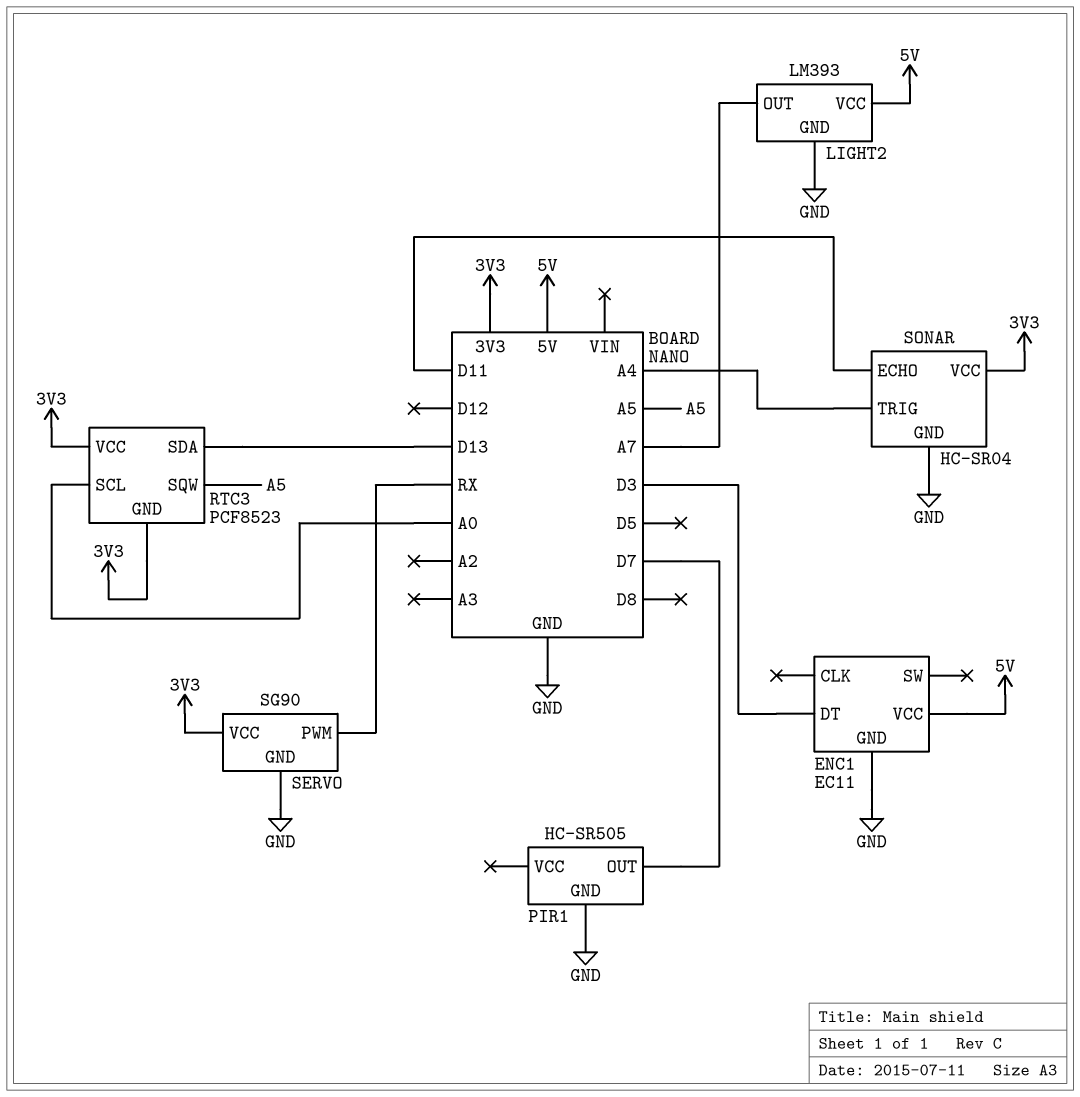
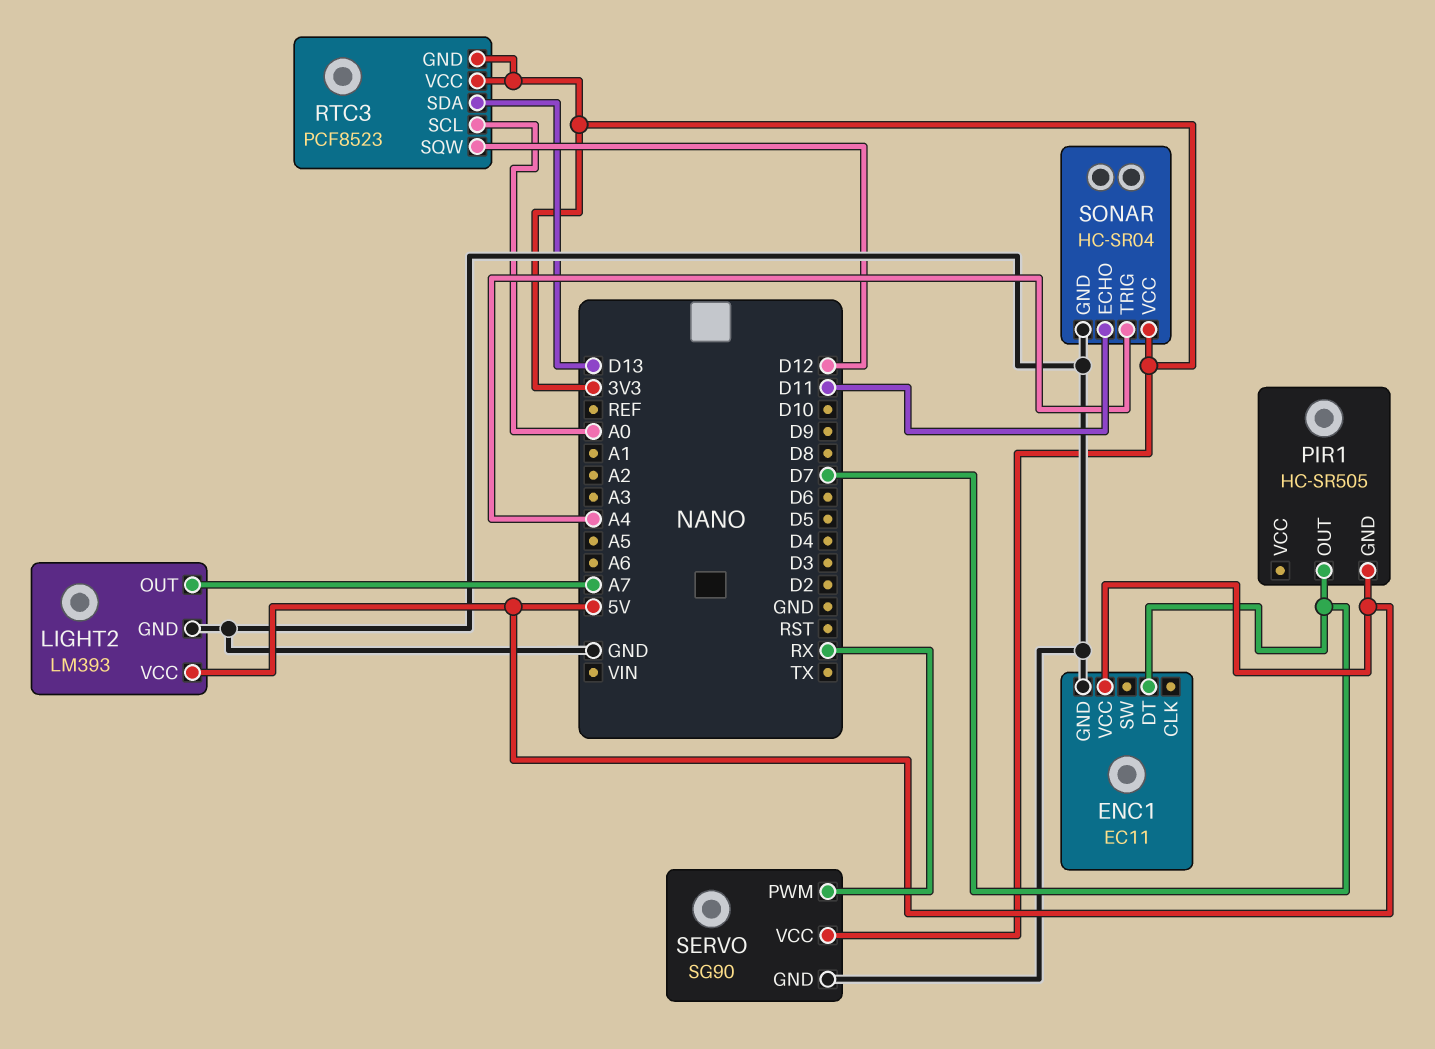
ENC1 pin DT: D3 -> D7
PIR1 pin GND: GND -> 5V
RTC3 pin SQW: A5 -> D12

